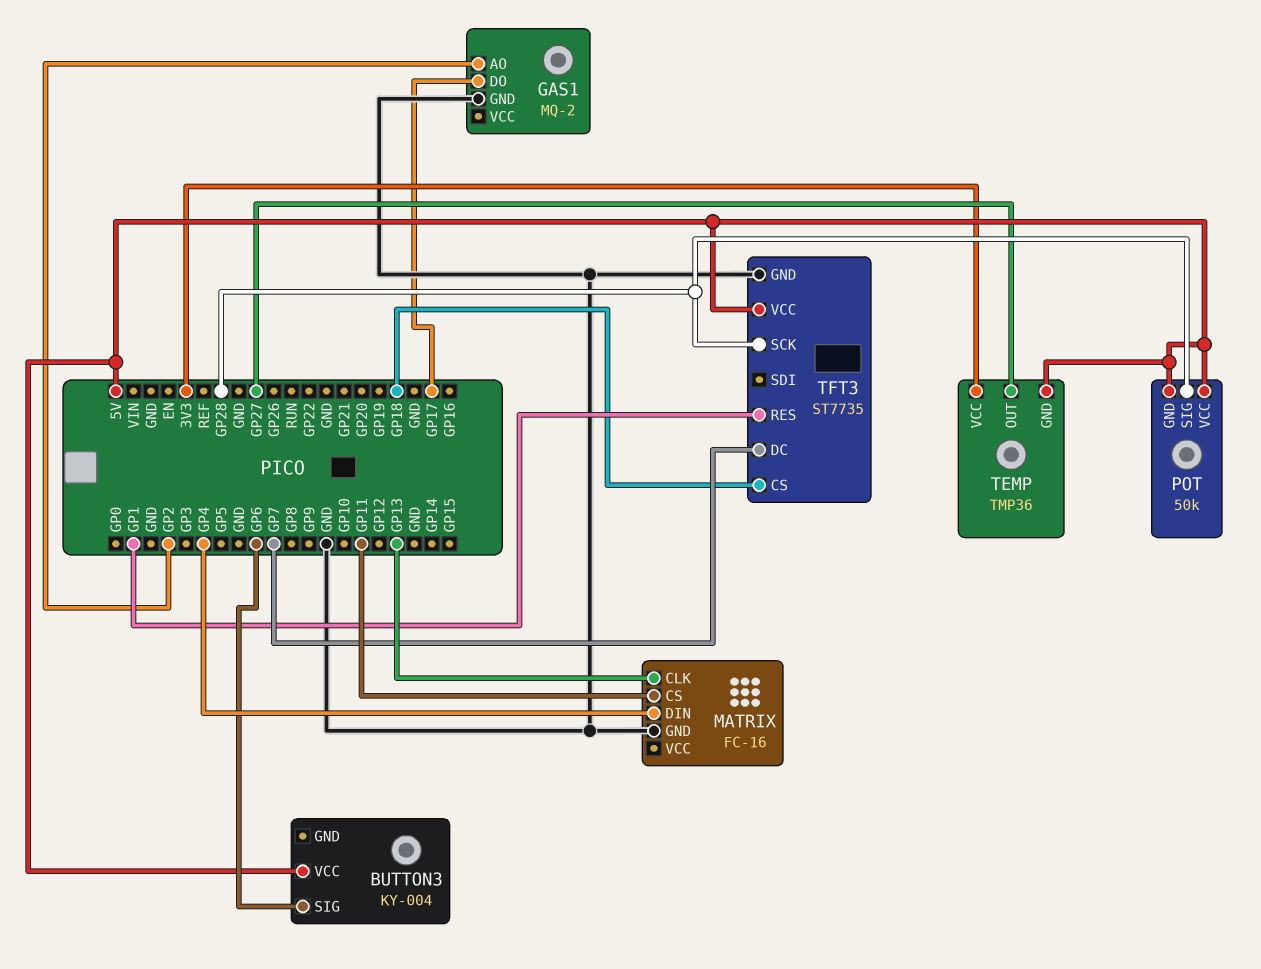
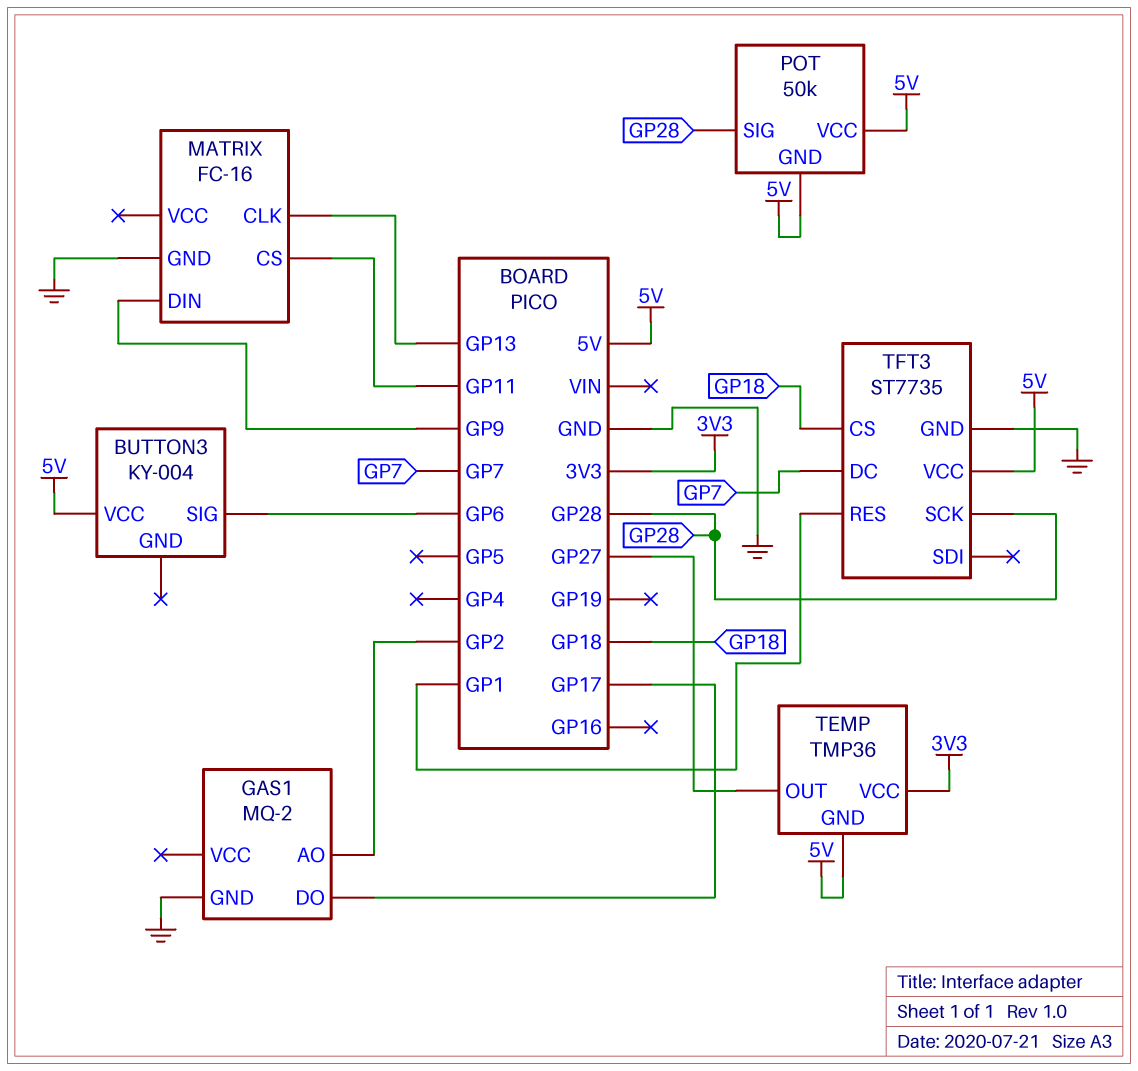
MATRIX pin DIN: GP4 -> GP9

